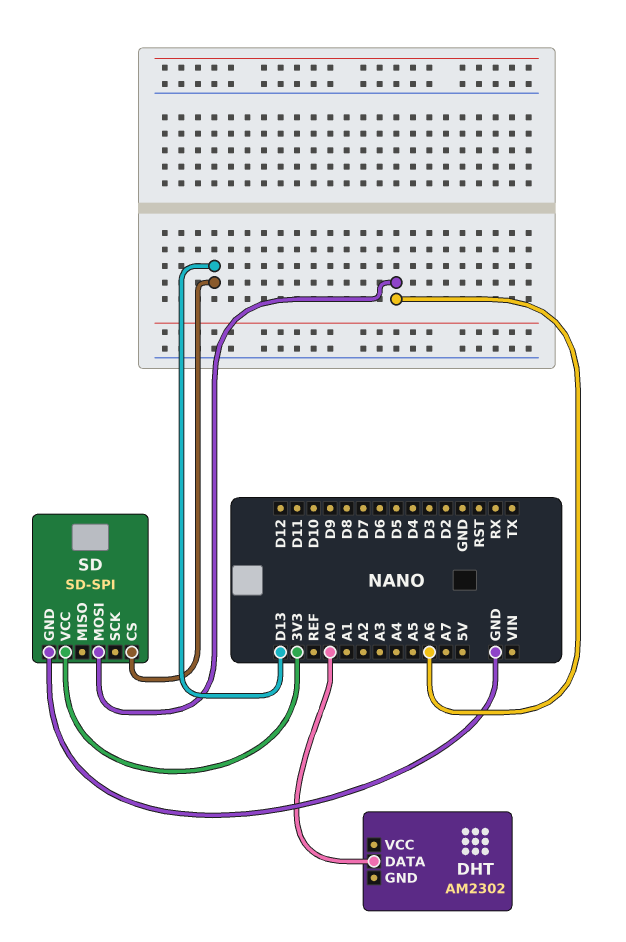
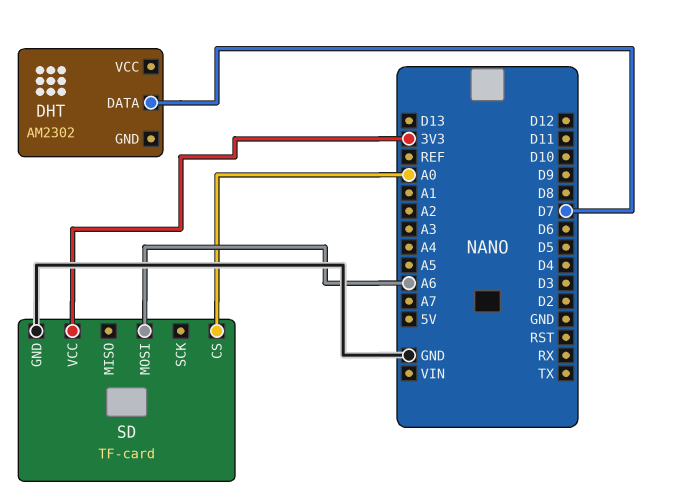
DHT pin DATA: A0 -> D7
SD: SD-SPI -> TF-card
SD pin CS: D13 -> A0

